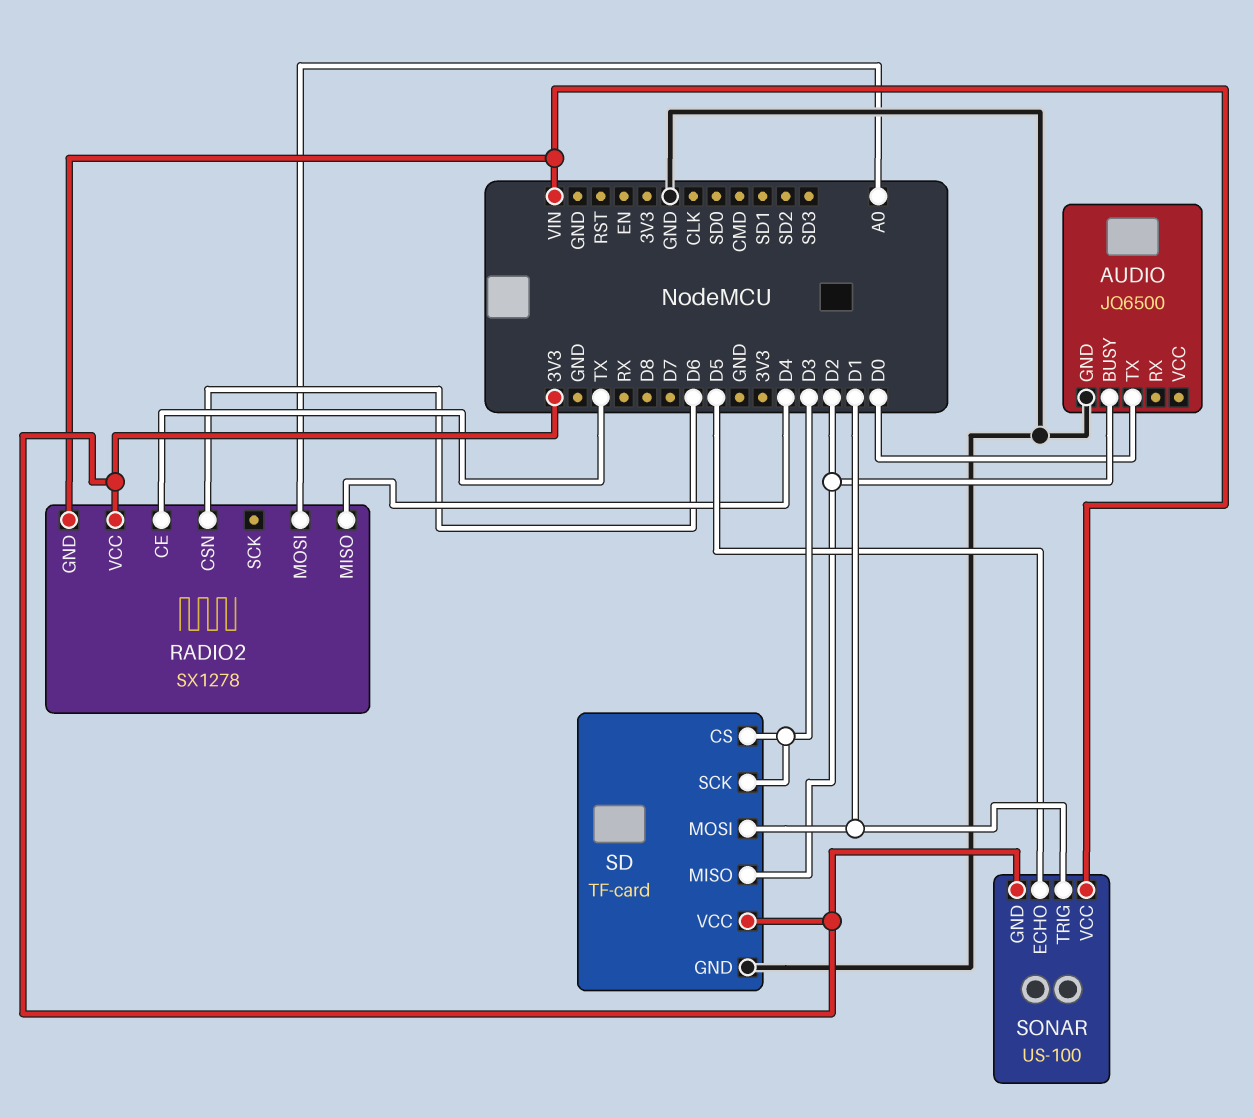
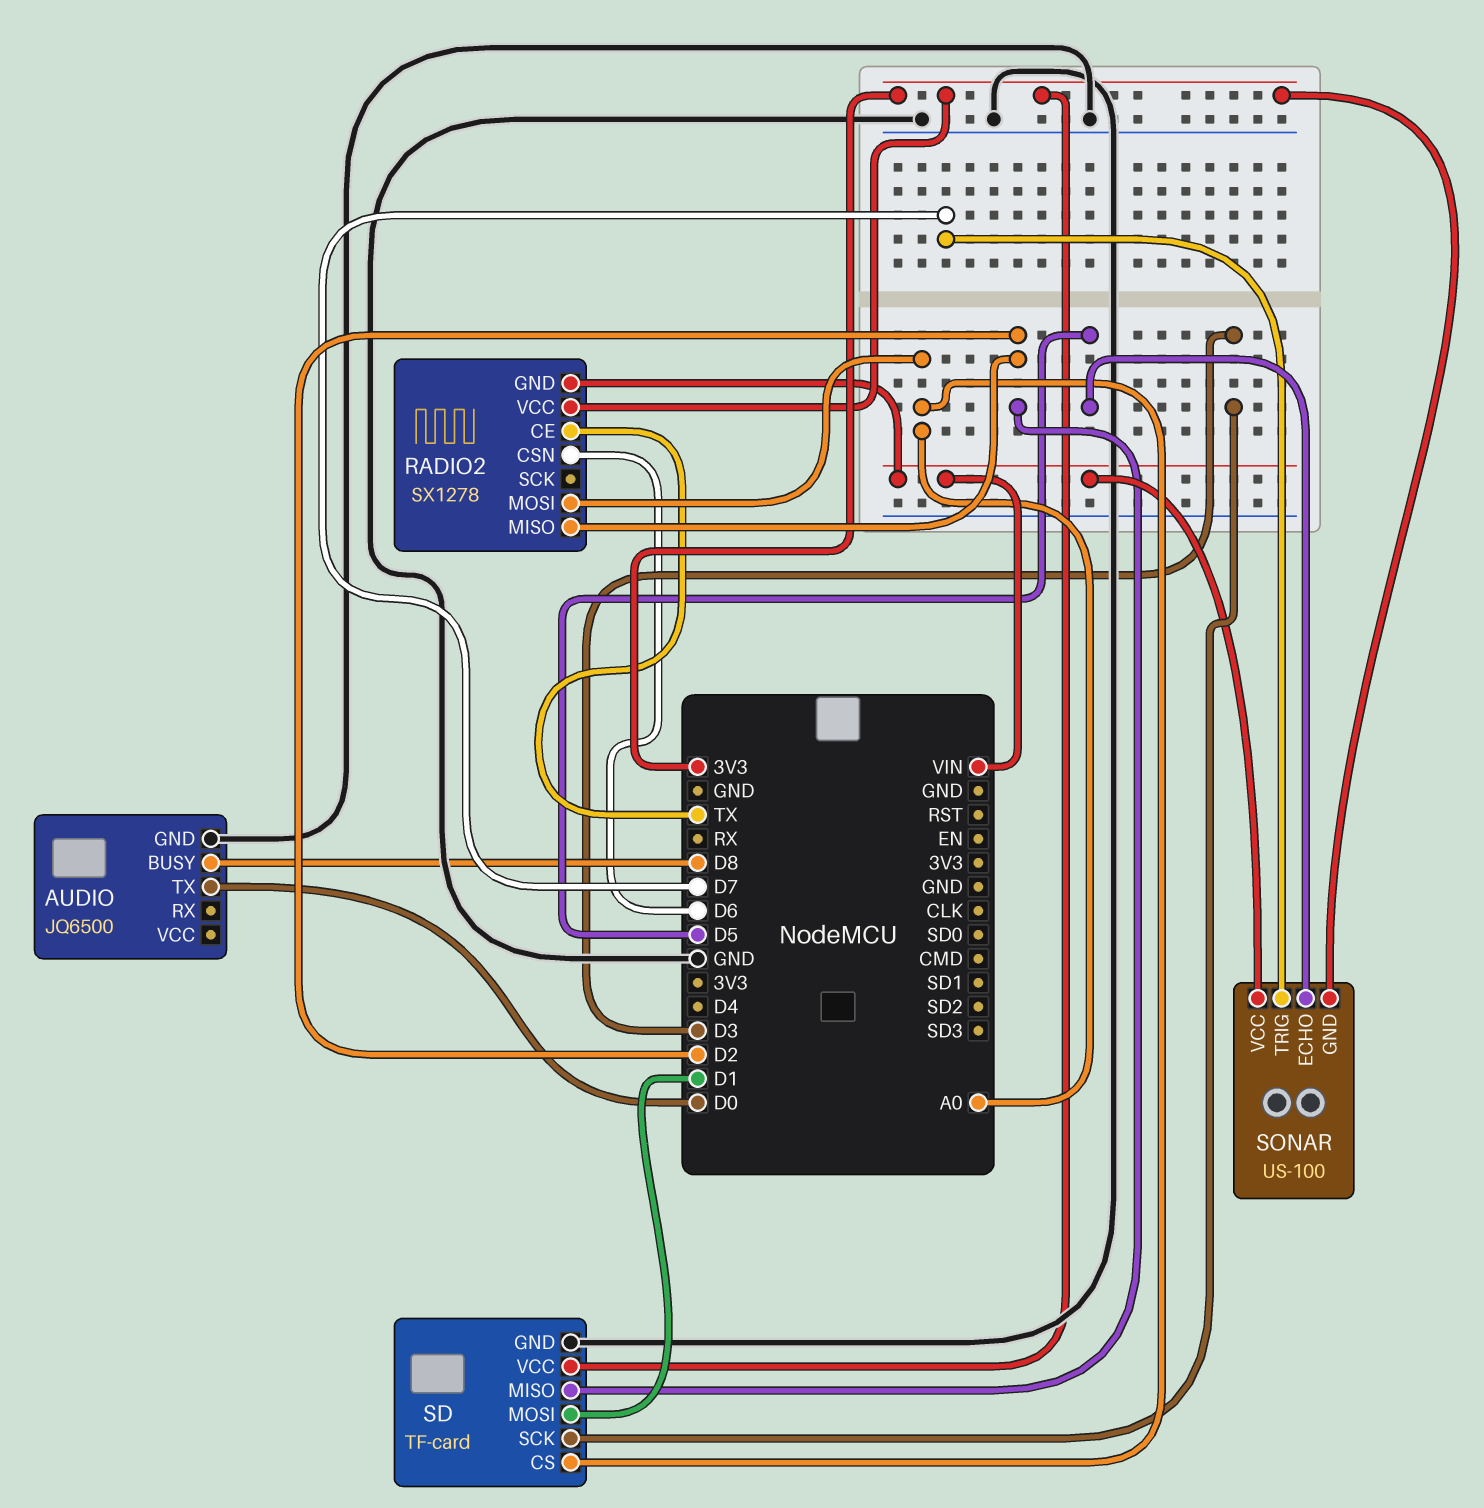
AUDIO pin BUSY: D2 -> D8
RADIO2 pin MISO: D4 -> D2
SD pin CS: D3 -> A0
SONAR pin TRIG: D1 -> D7

